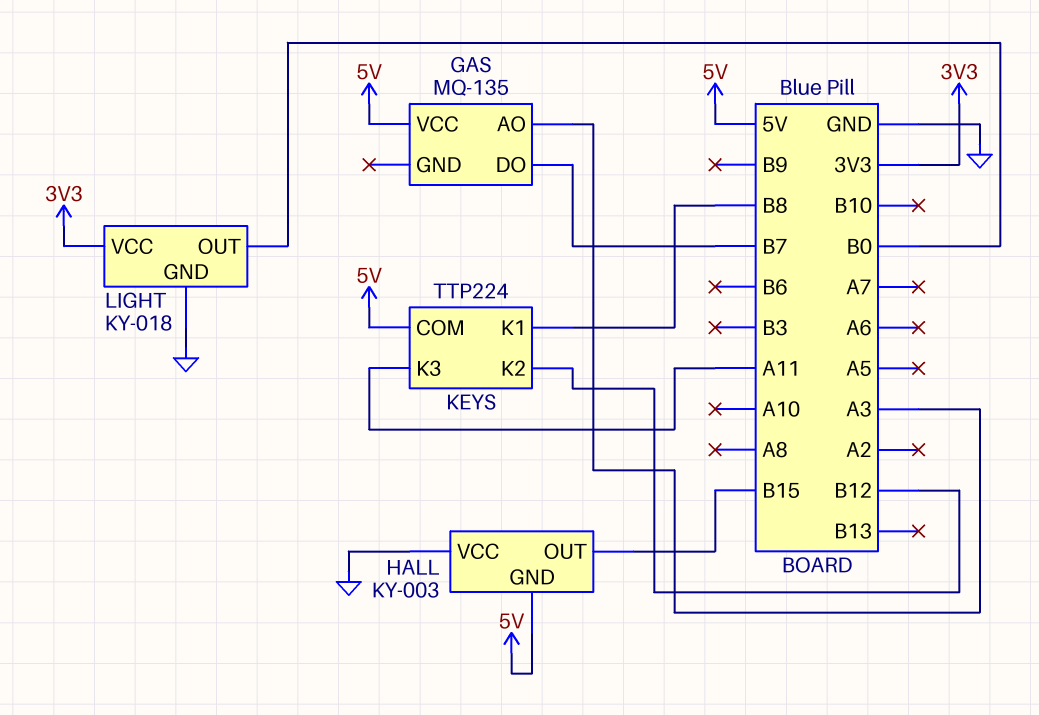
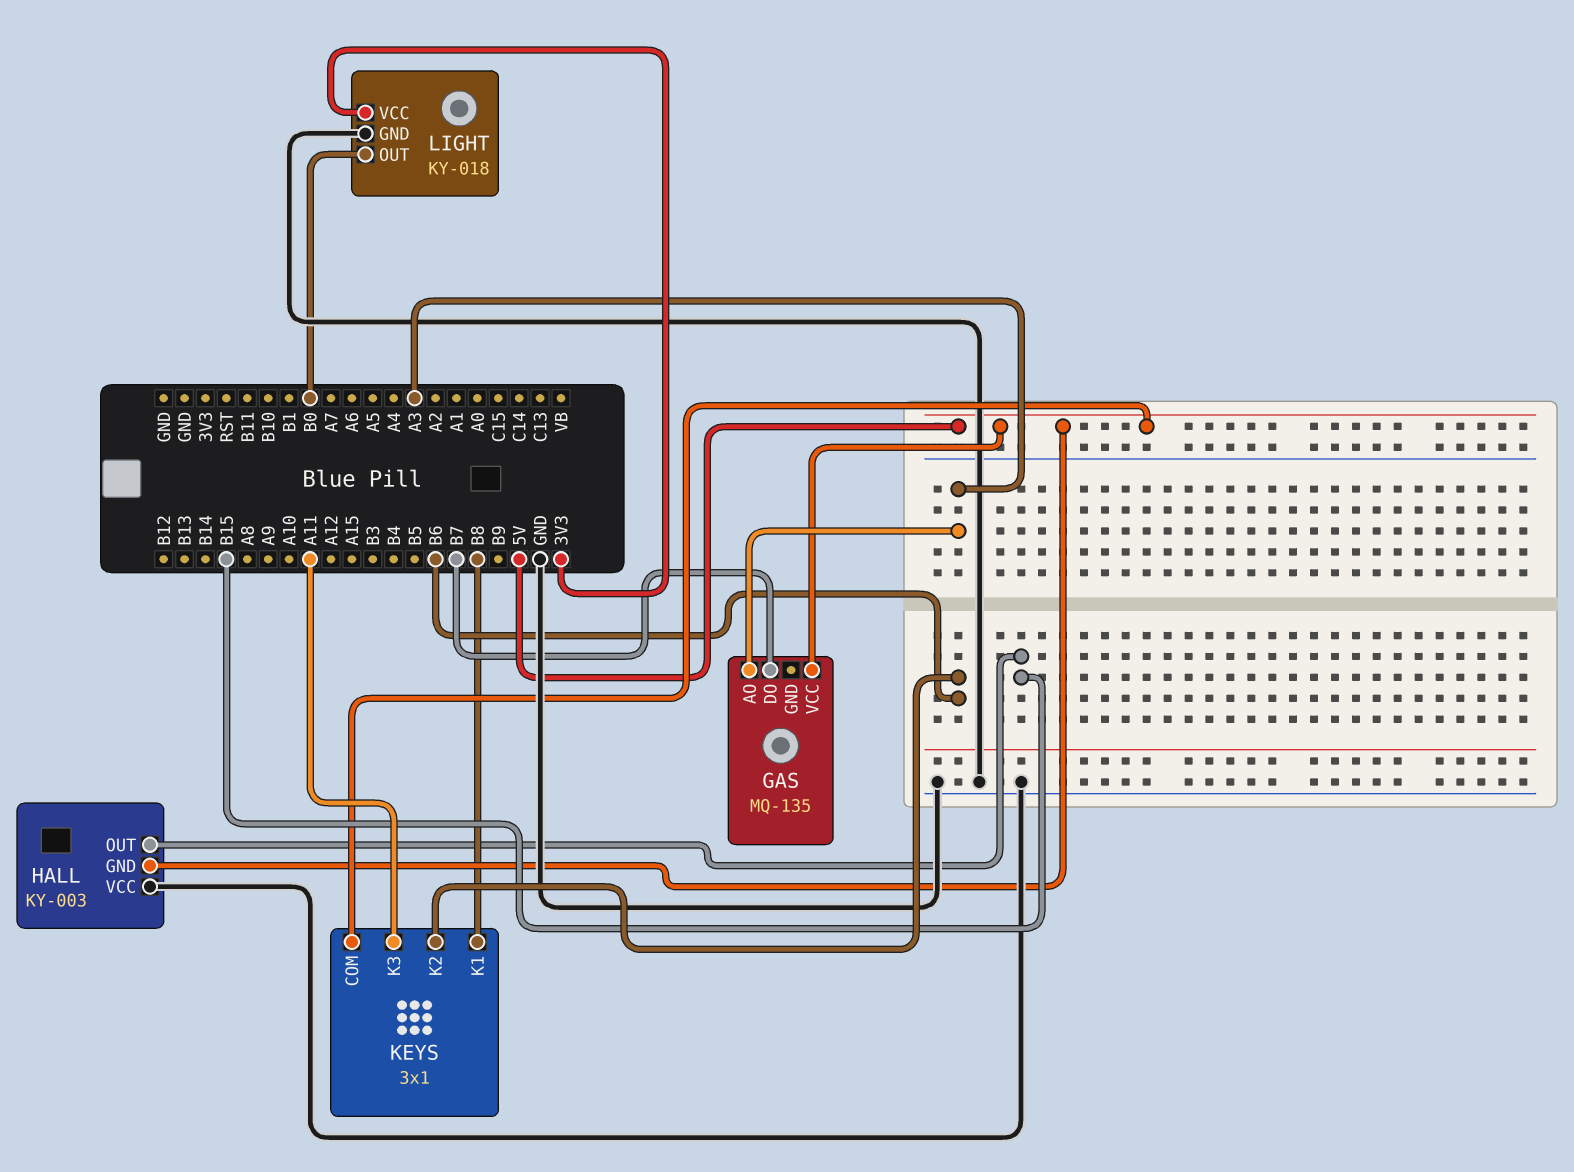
KEYS: TTP224 -> 3x1
KEYS pin K2: B12 -> B6

